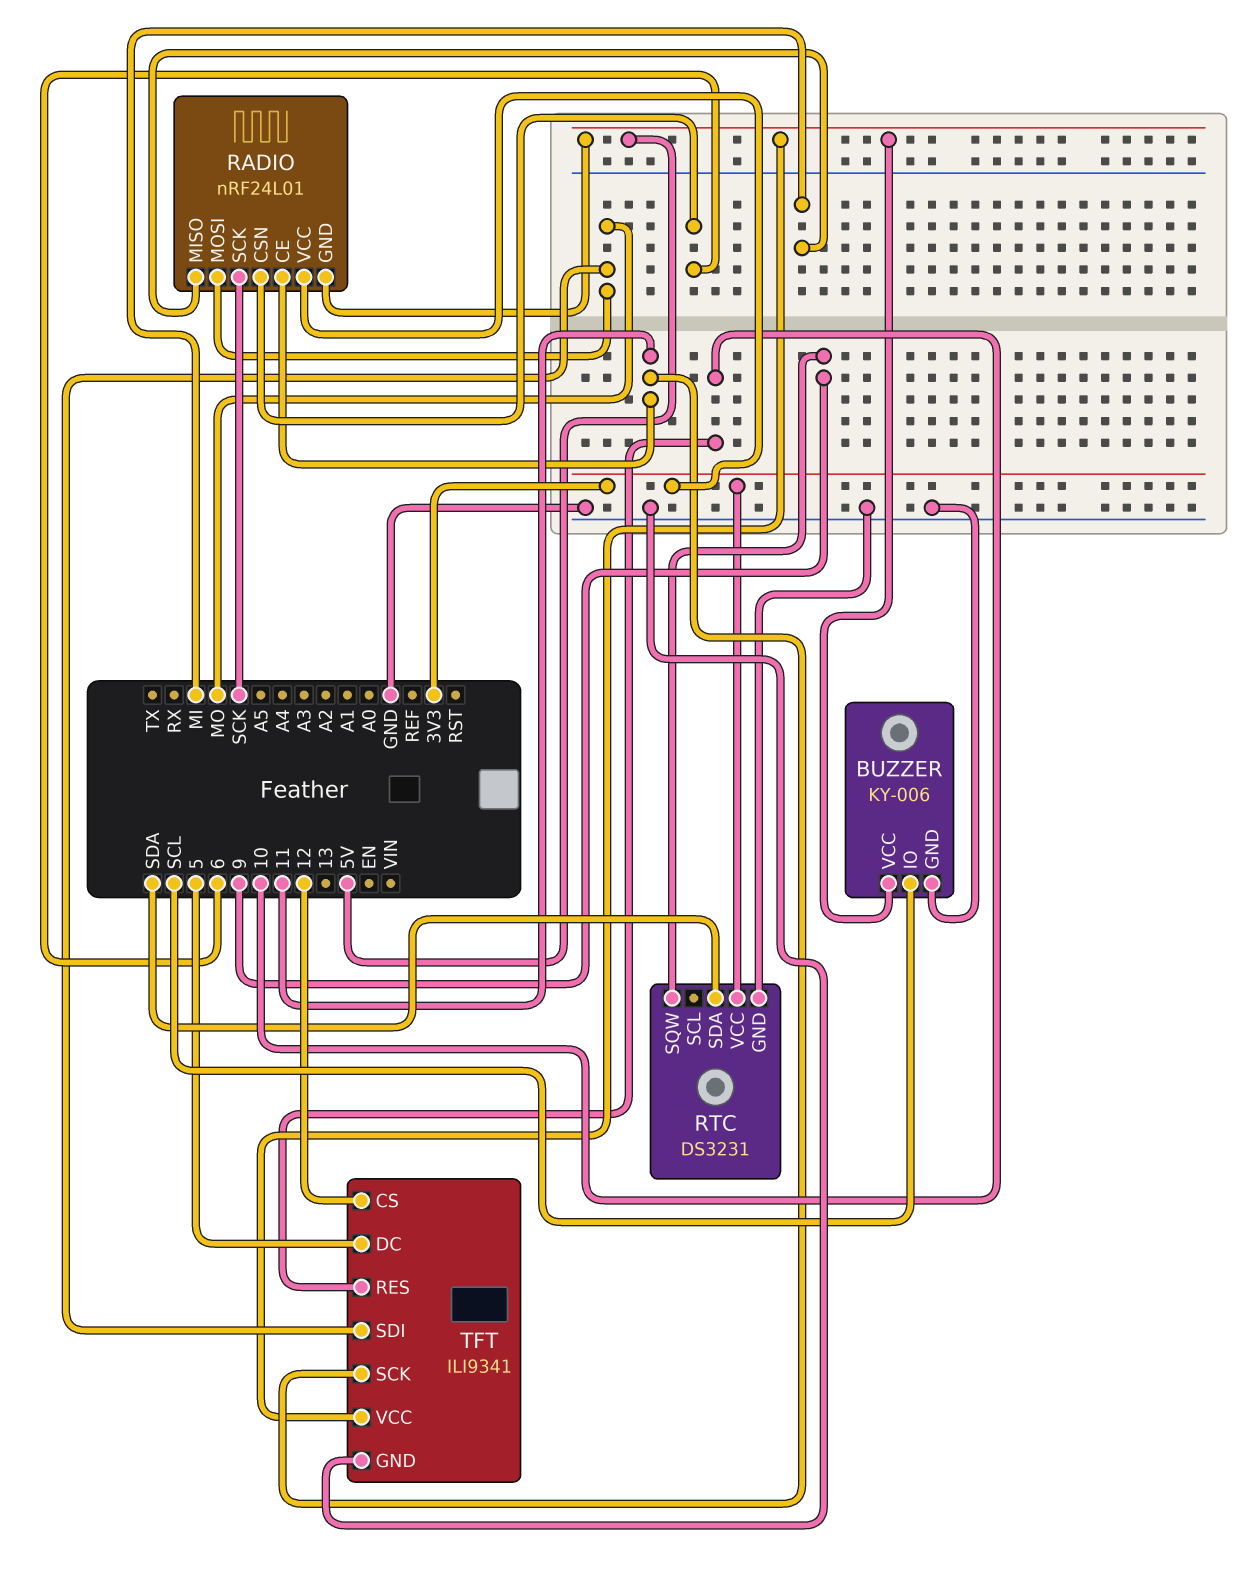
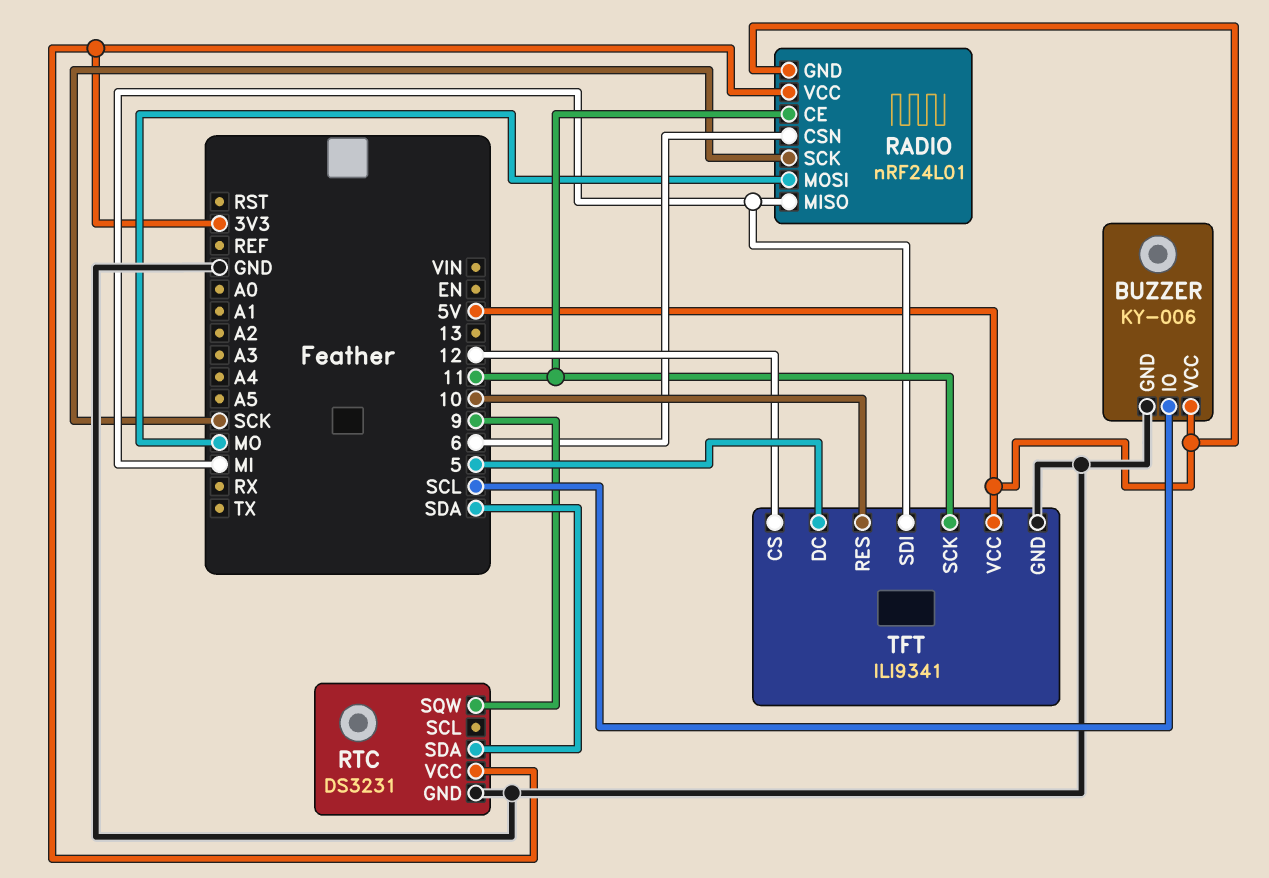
TFT pin SDI: MO -> MI

